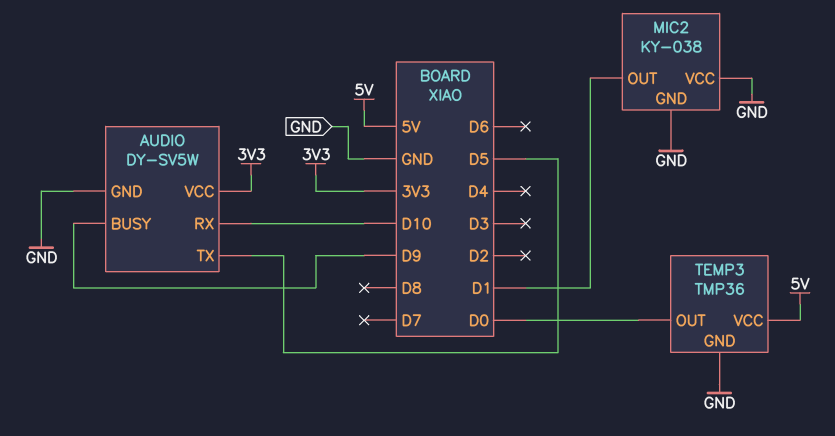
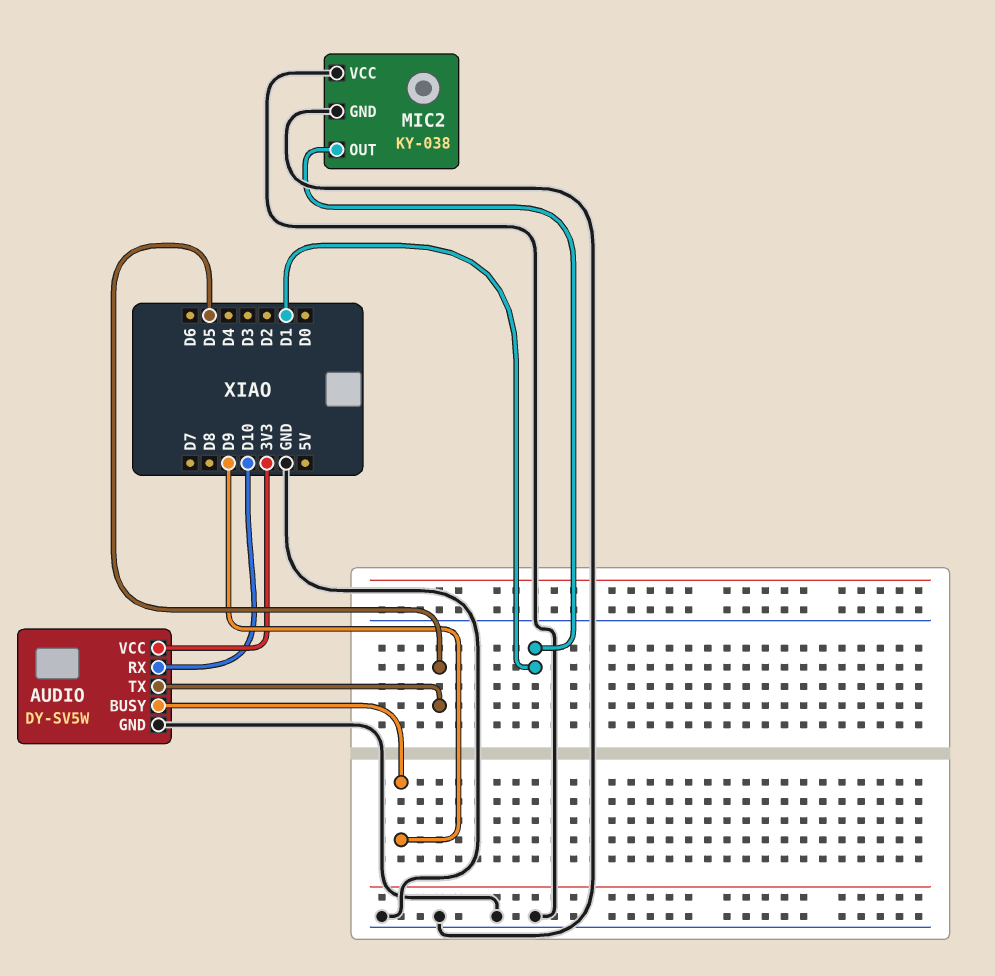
TEMP3: TMP36 -> none
TEMP3 pin GND: GND -> none
TEMP3 pin OUT: D0 -> none
TEMP3 pin VCC: 5V -> none

